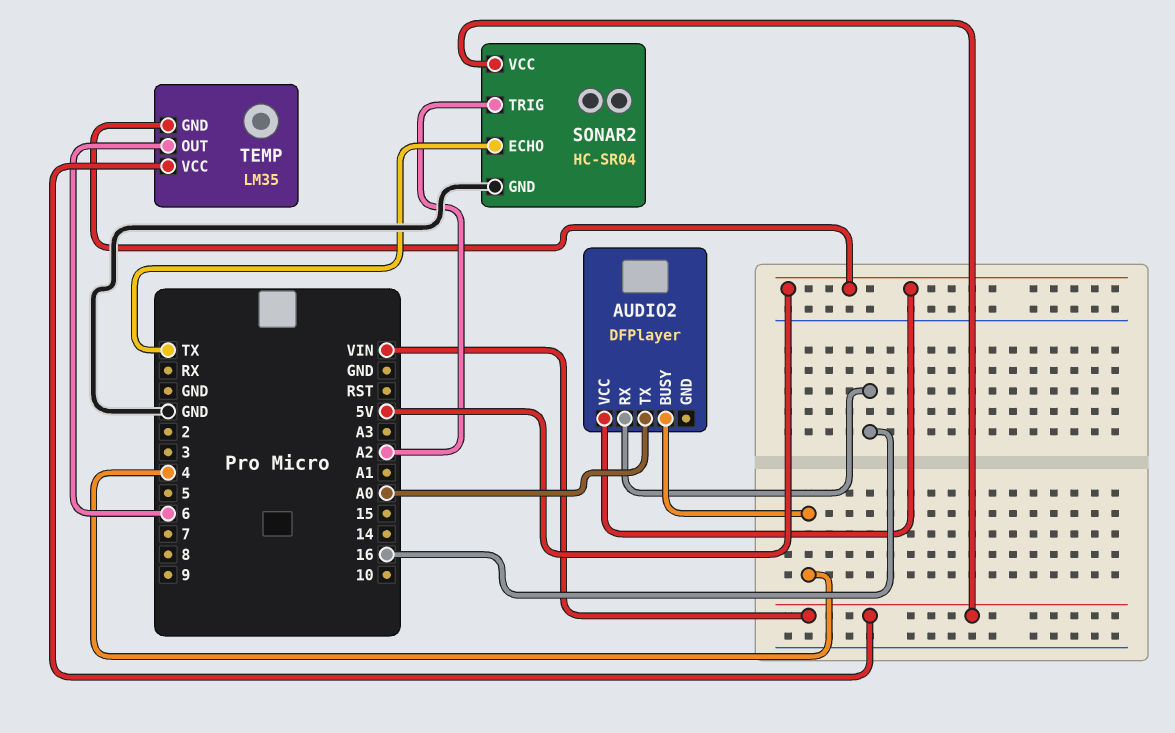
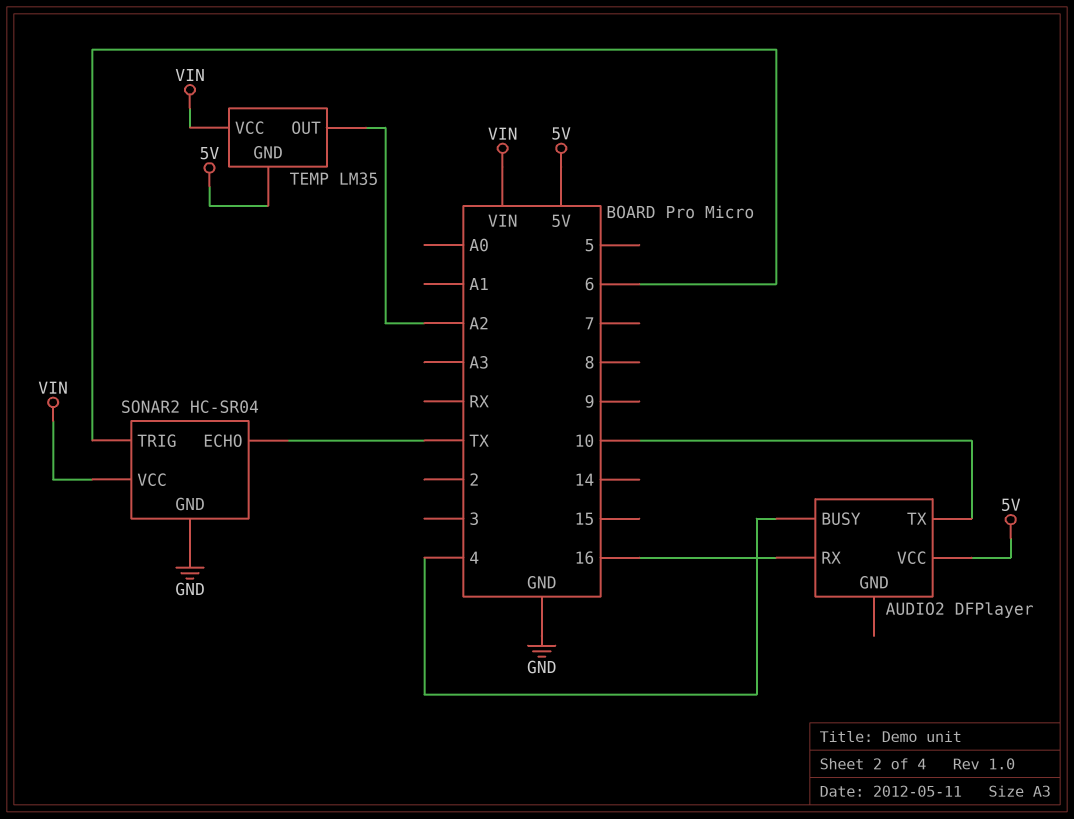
AUDIO2 pin TX: A0 -> 10
SONAR2 pin TRIG: A2 -> 6
TEMP pin OUT: 6 -> A2

